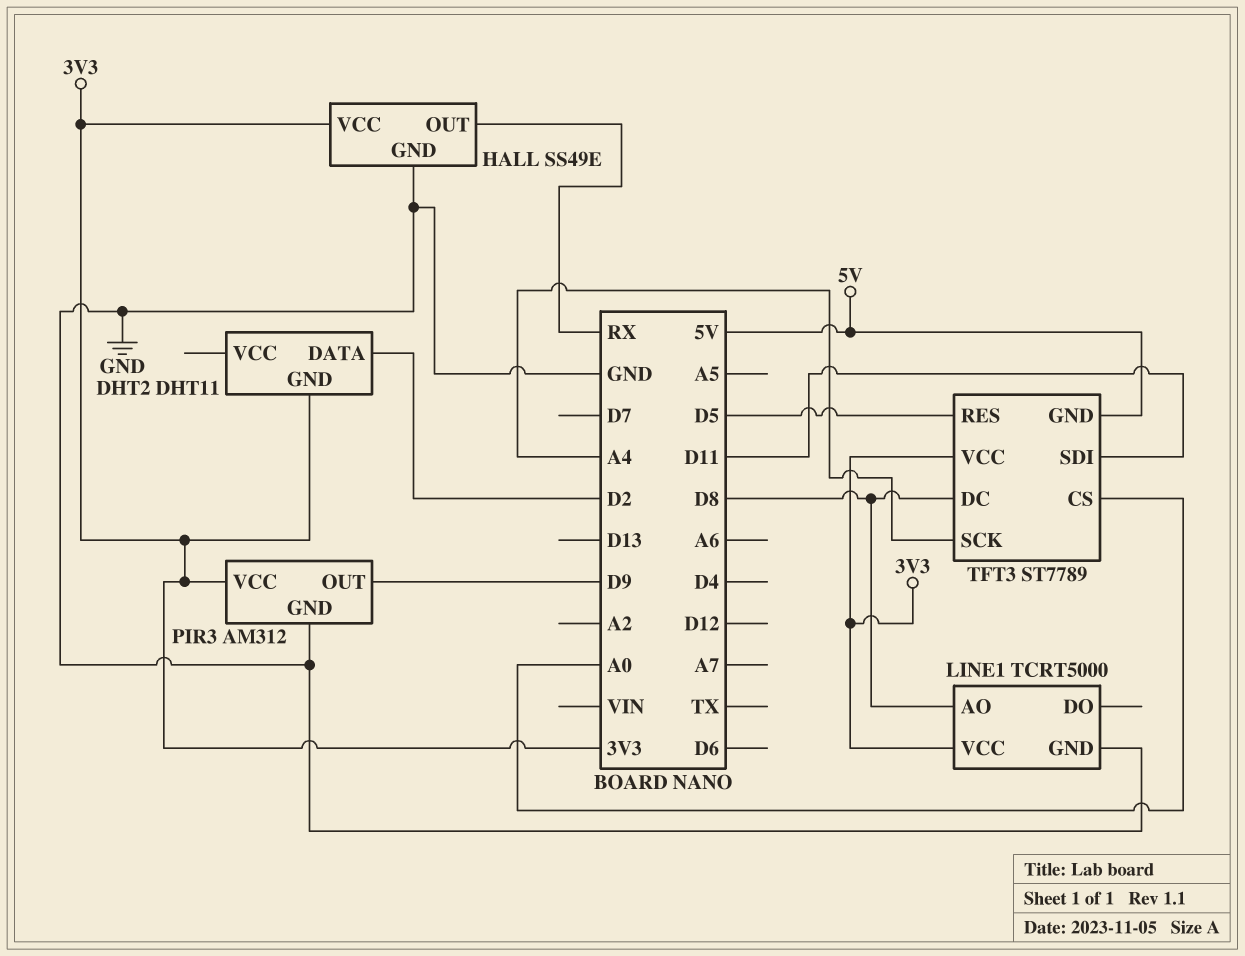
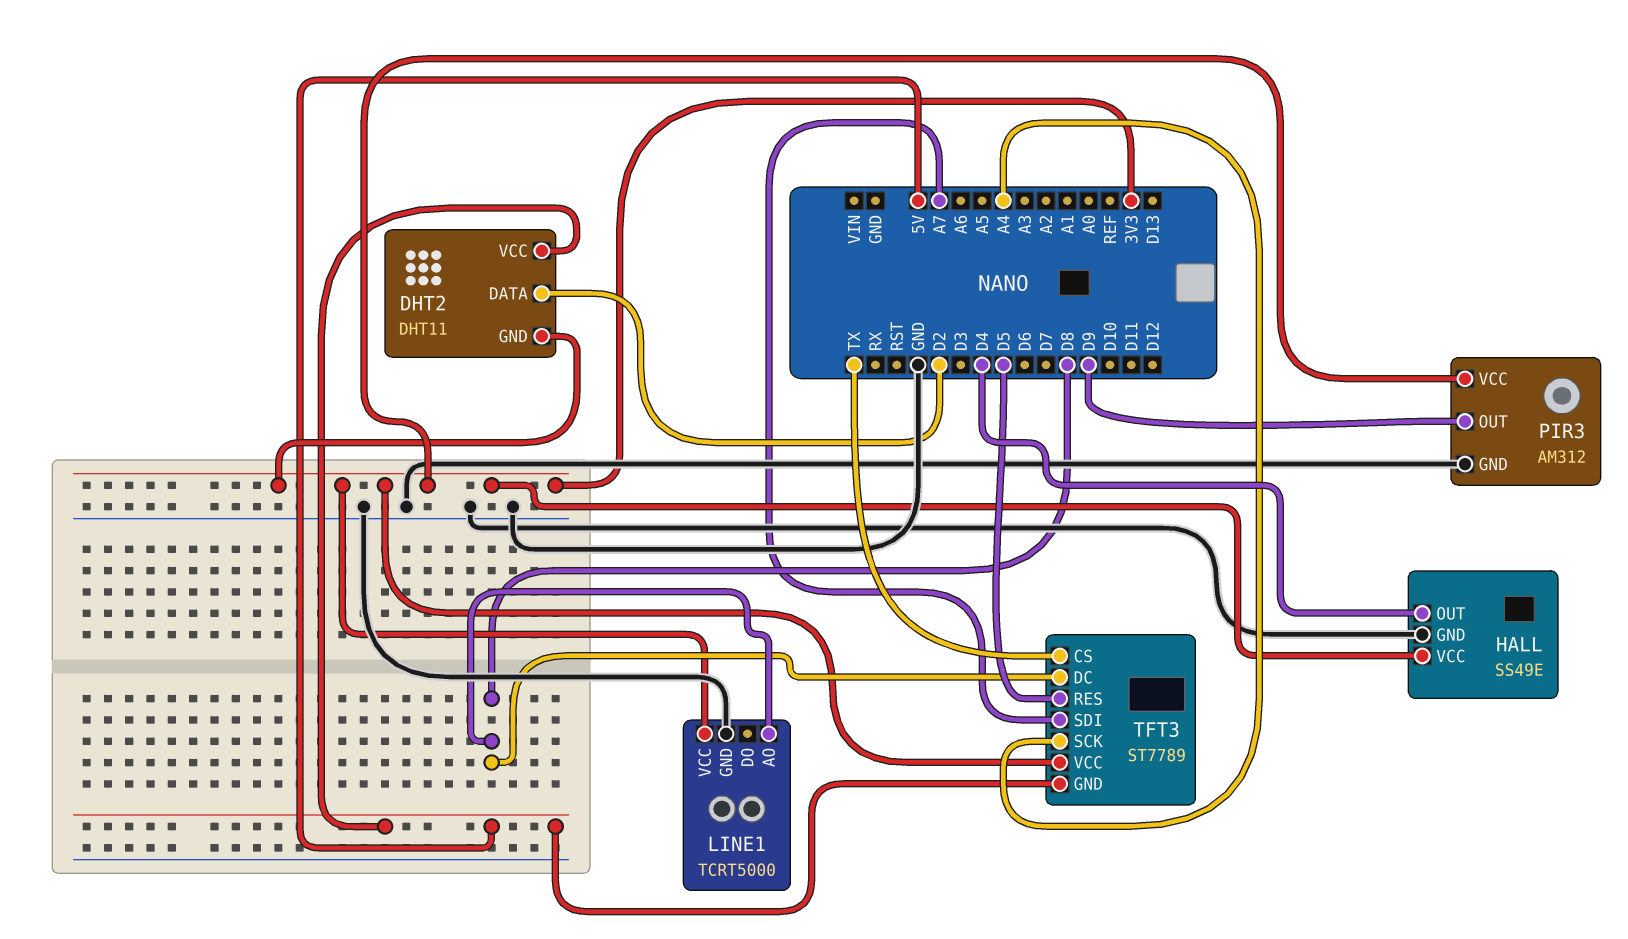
DHT2 pin VCC: none -> 5V
HALL pin OUT: RX -> D4
TFT3 pin CS: A0 -> TX
TFT3 pin SDI: D11 -> A7

